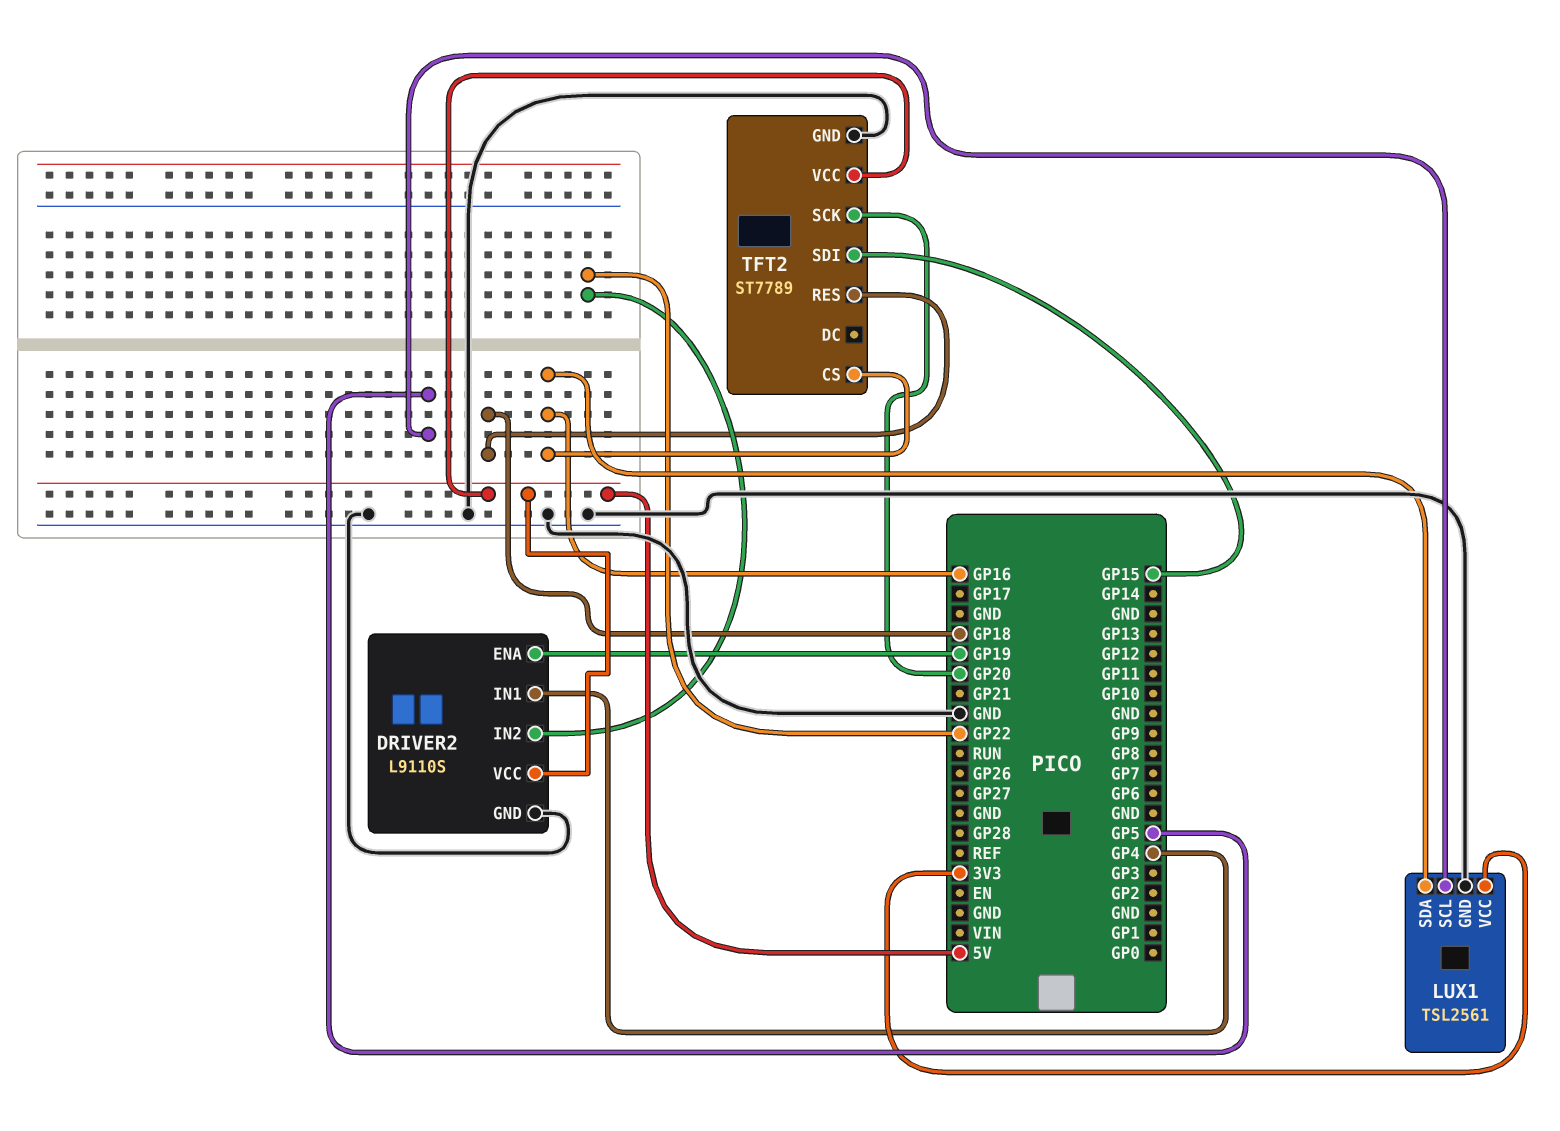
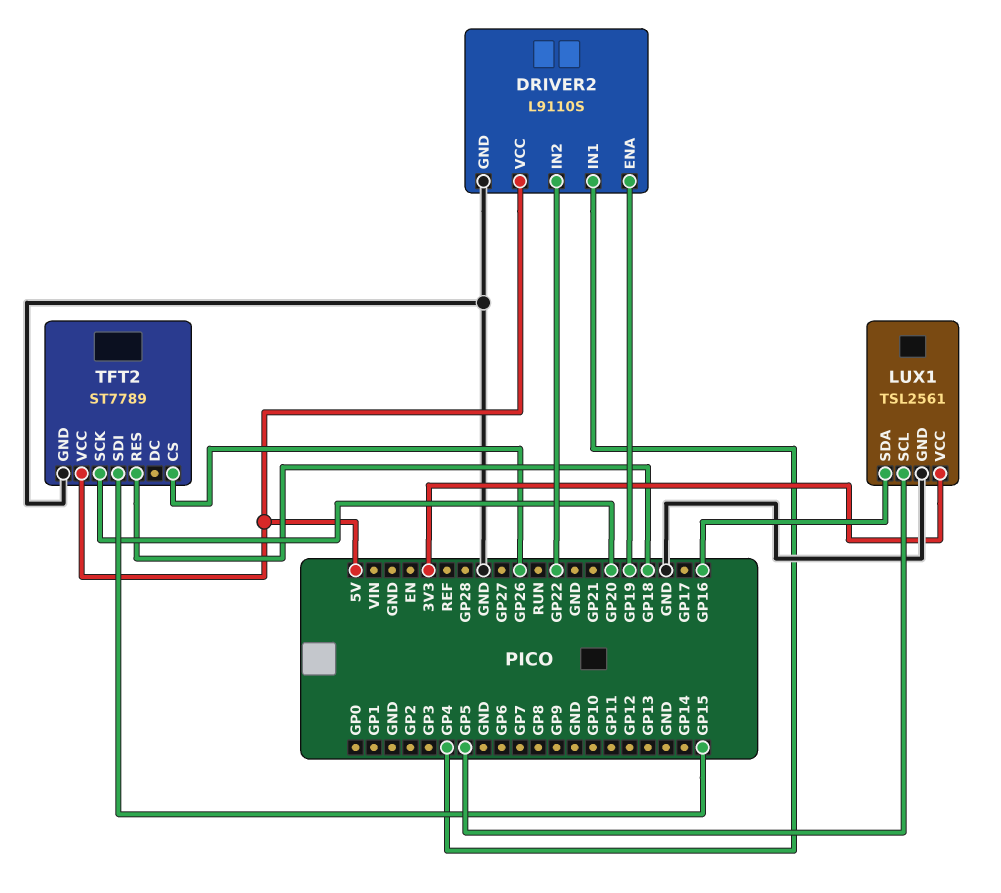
TFT2 pin CS: GP16 -> GP26

